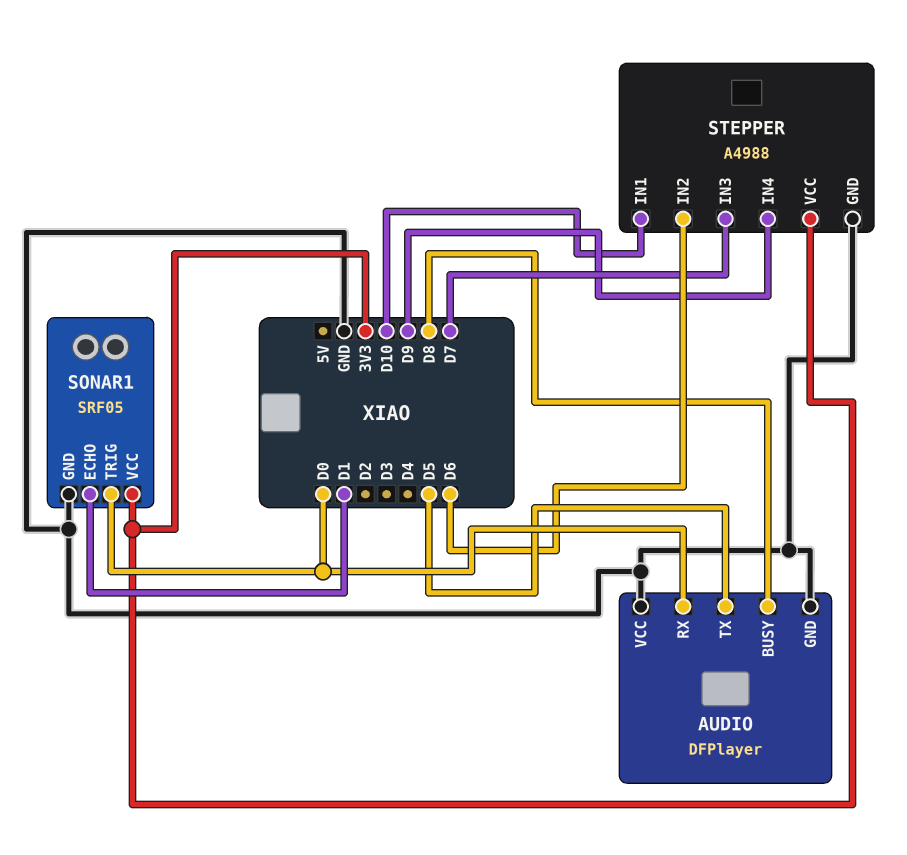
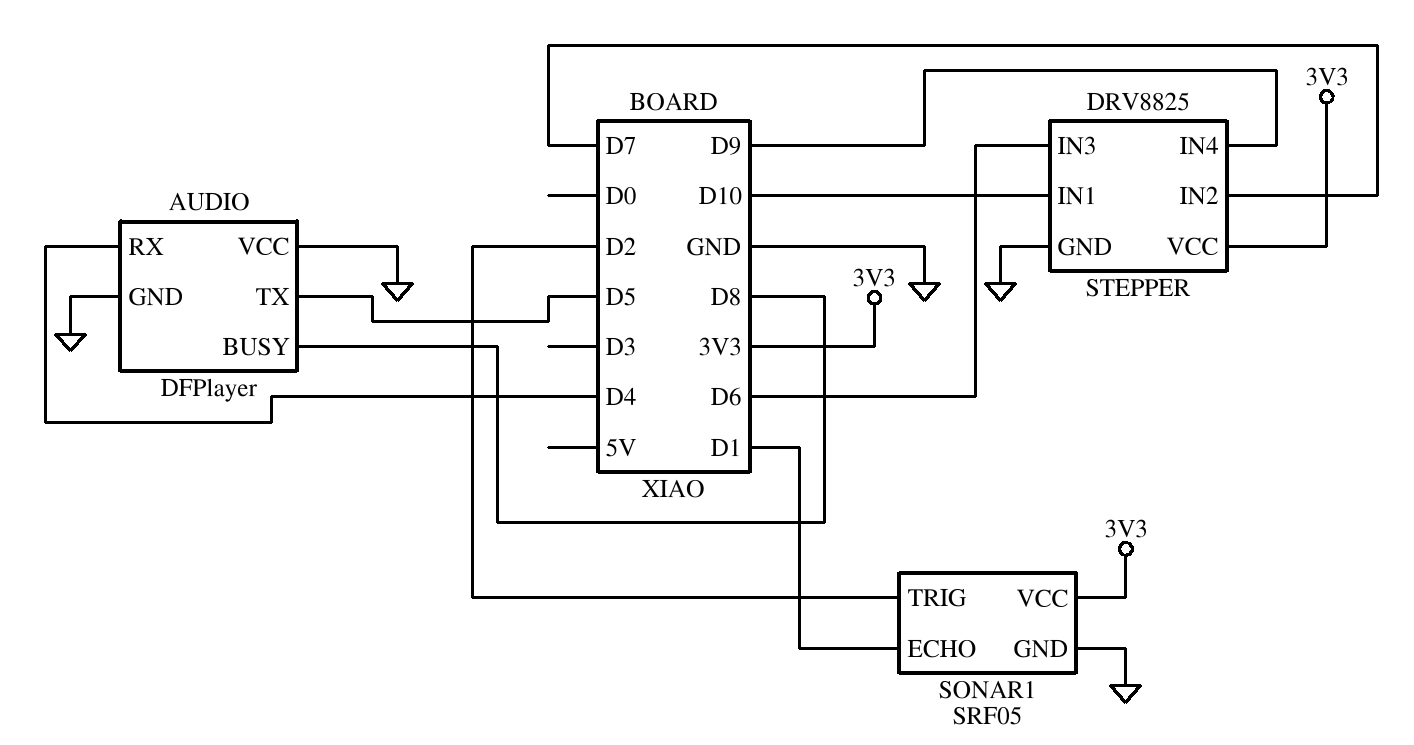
AUDIO pin RX: D0 -> D4
SONAR1 pin TRIG: D0 -> D2
STEPPER: A4988 -> DRV8825
STEPPER pin IN2: D6 -> D7
STEPPER pin IN3: D7 -> D6

